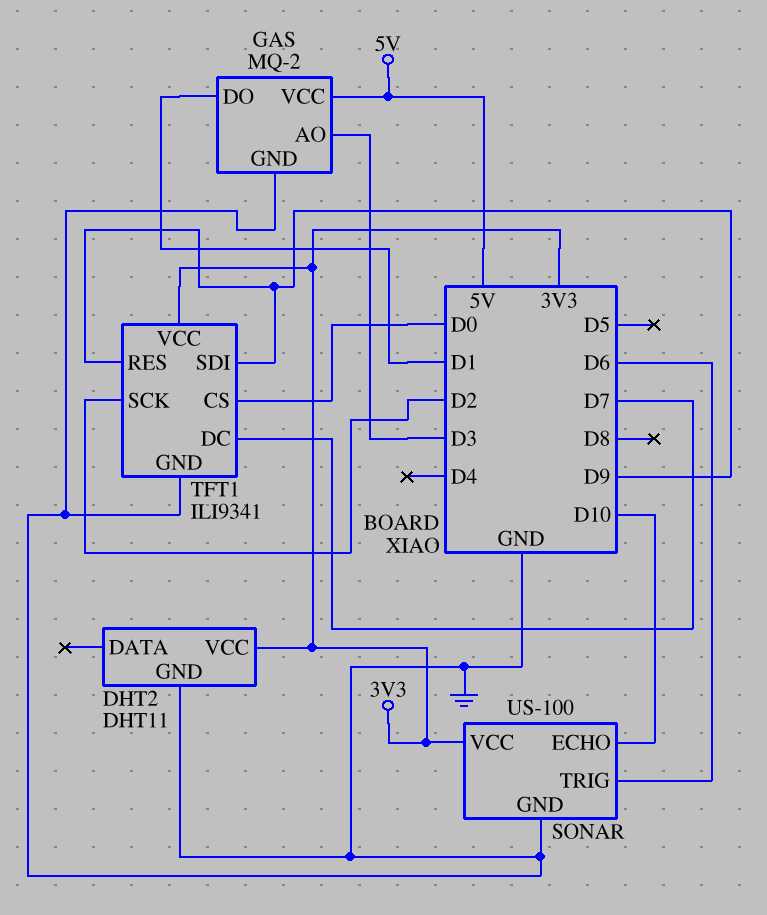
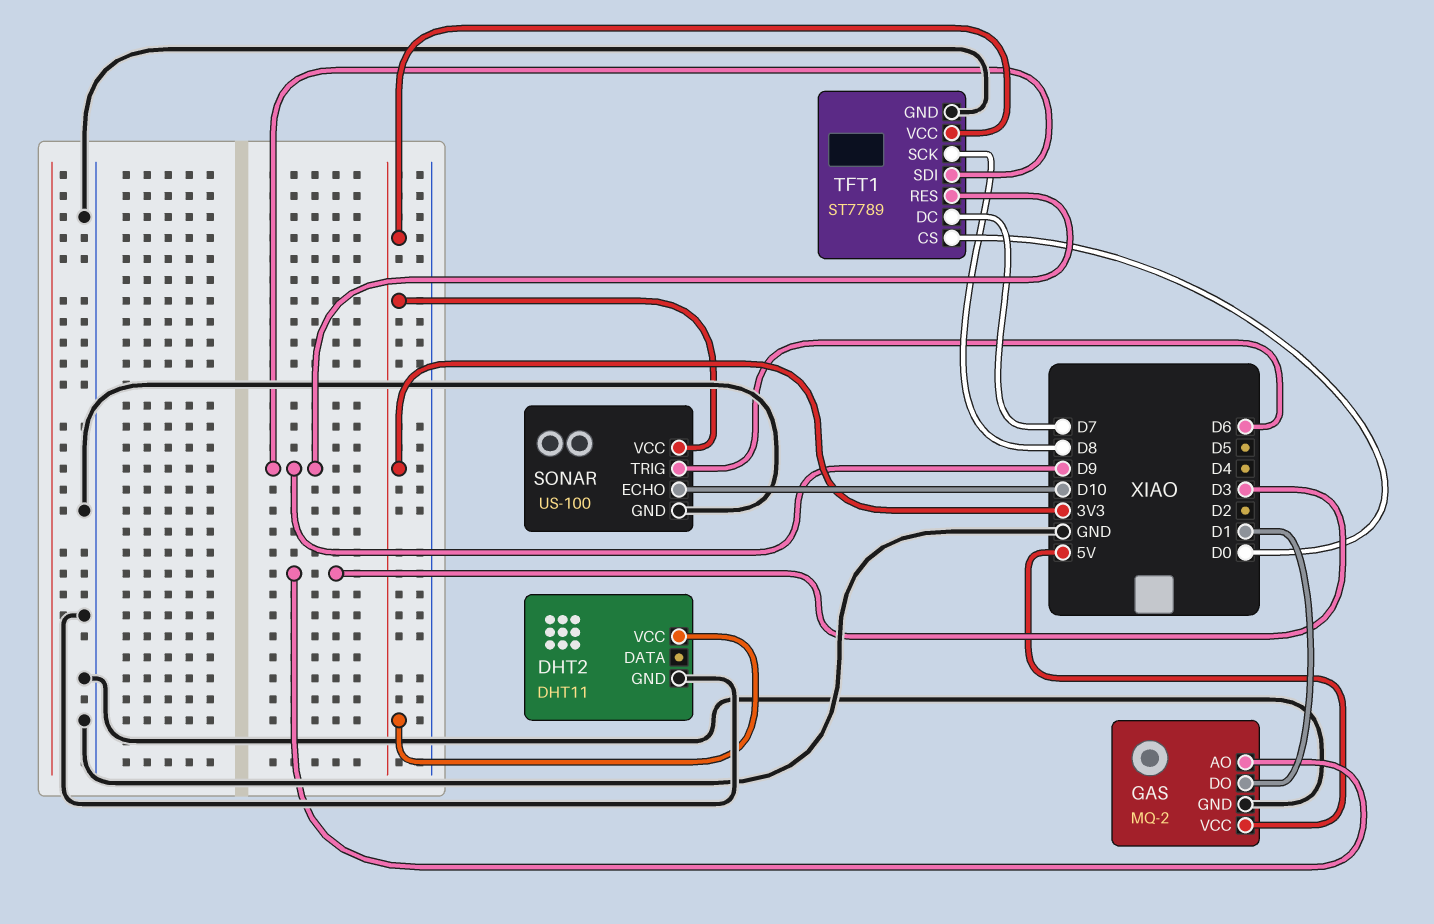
TFT1: ILI9341 -> ST7789
TFT1 pin SCK: D2 -> D8

